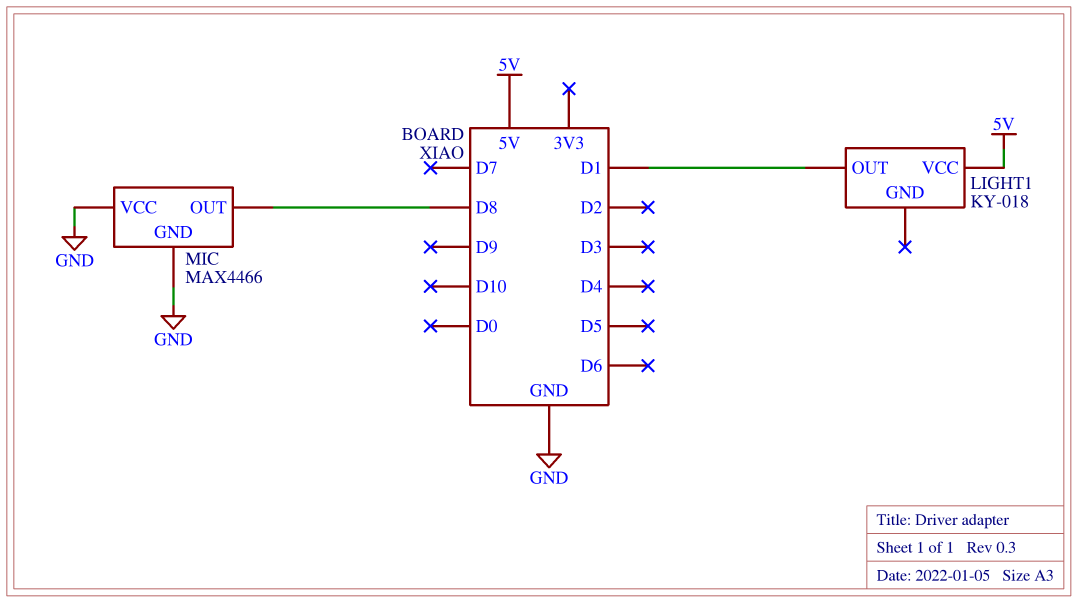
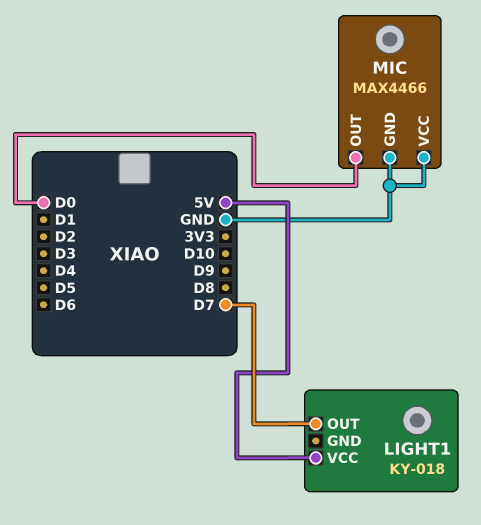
LIGHT1 pin OUT: D1 -> D7
MIC pin OUT: D8 -> D0

